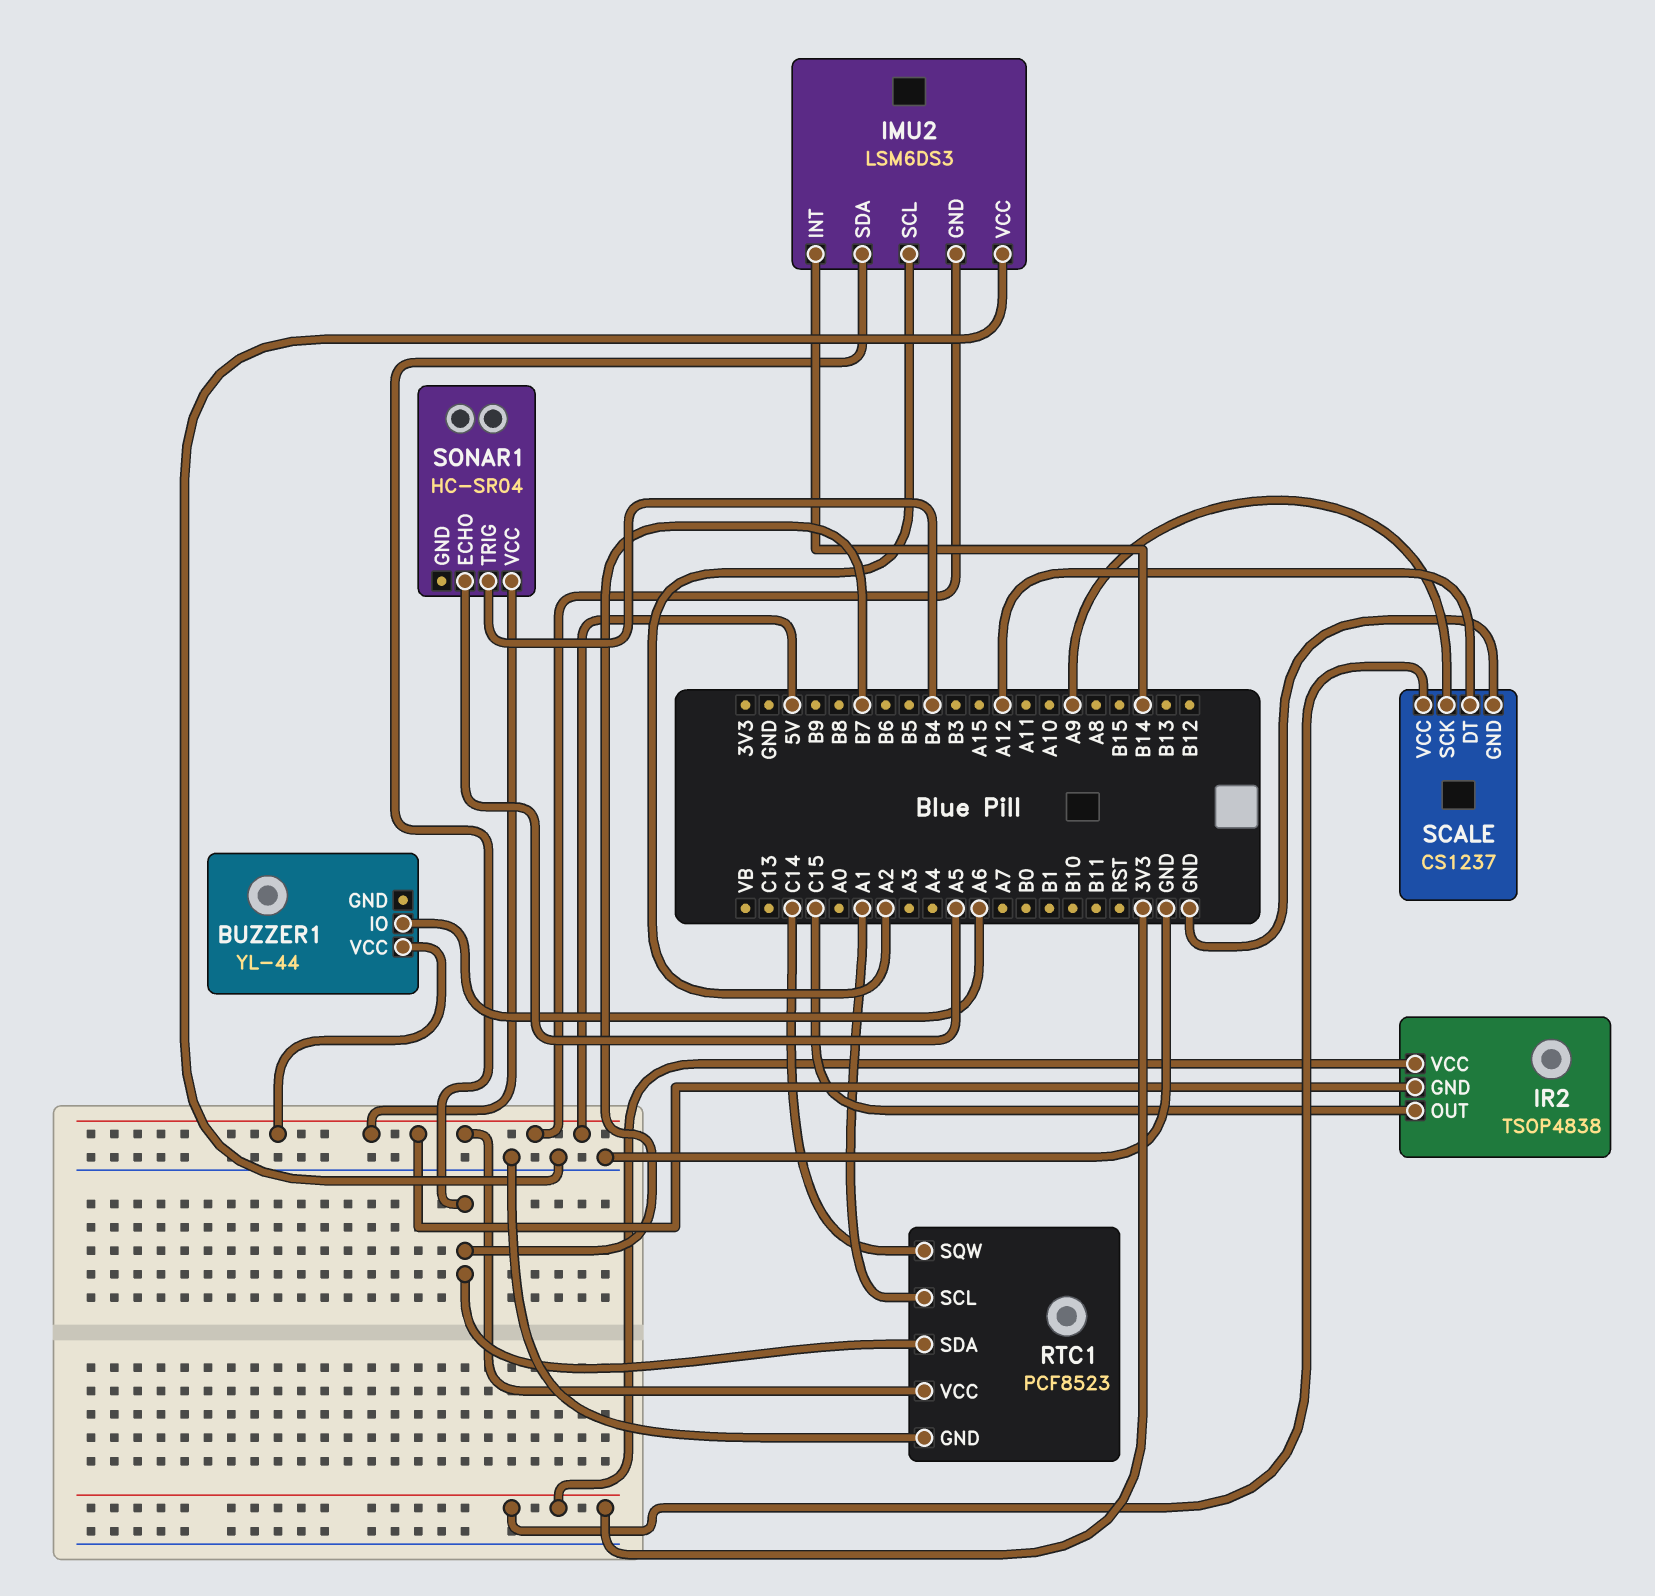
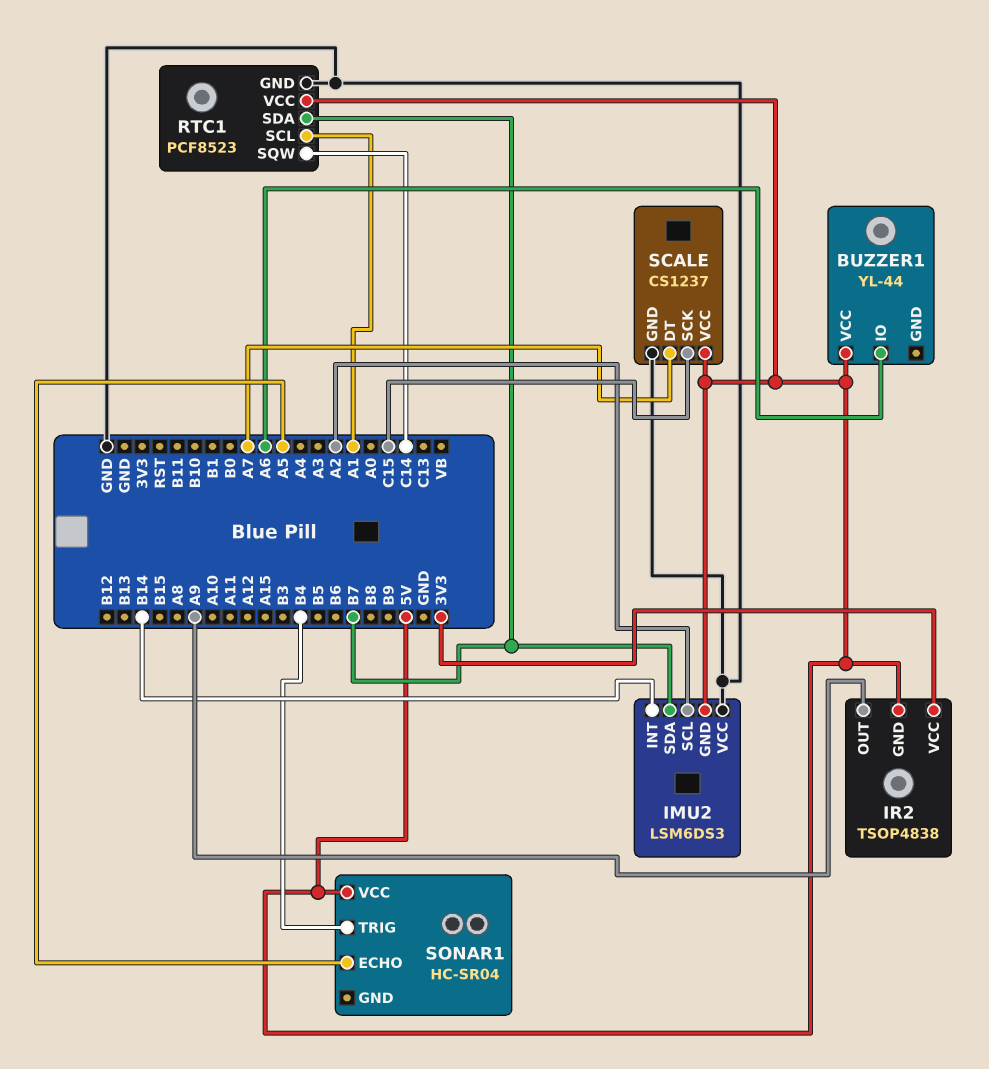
IR2 pin OUT: C15 -> A9
SCALE pin DT: A12 -> A7
SCALE pin SCK: A9 -> C15
SCALE pin VCC: 3V3 -> 5V

